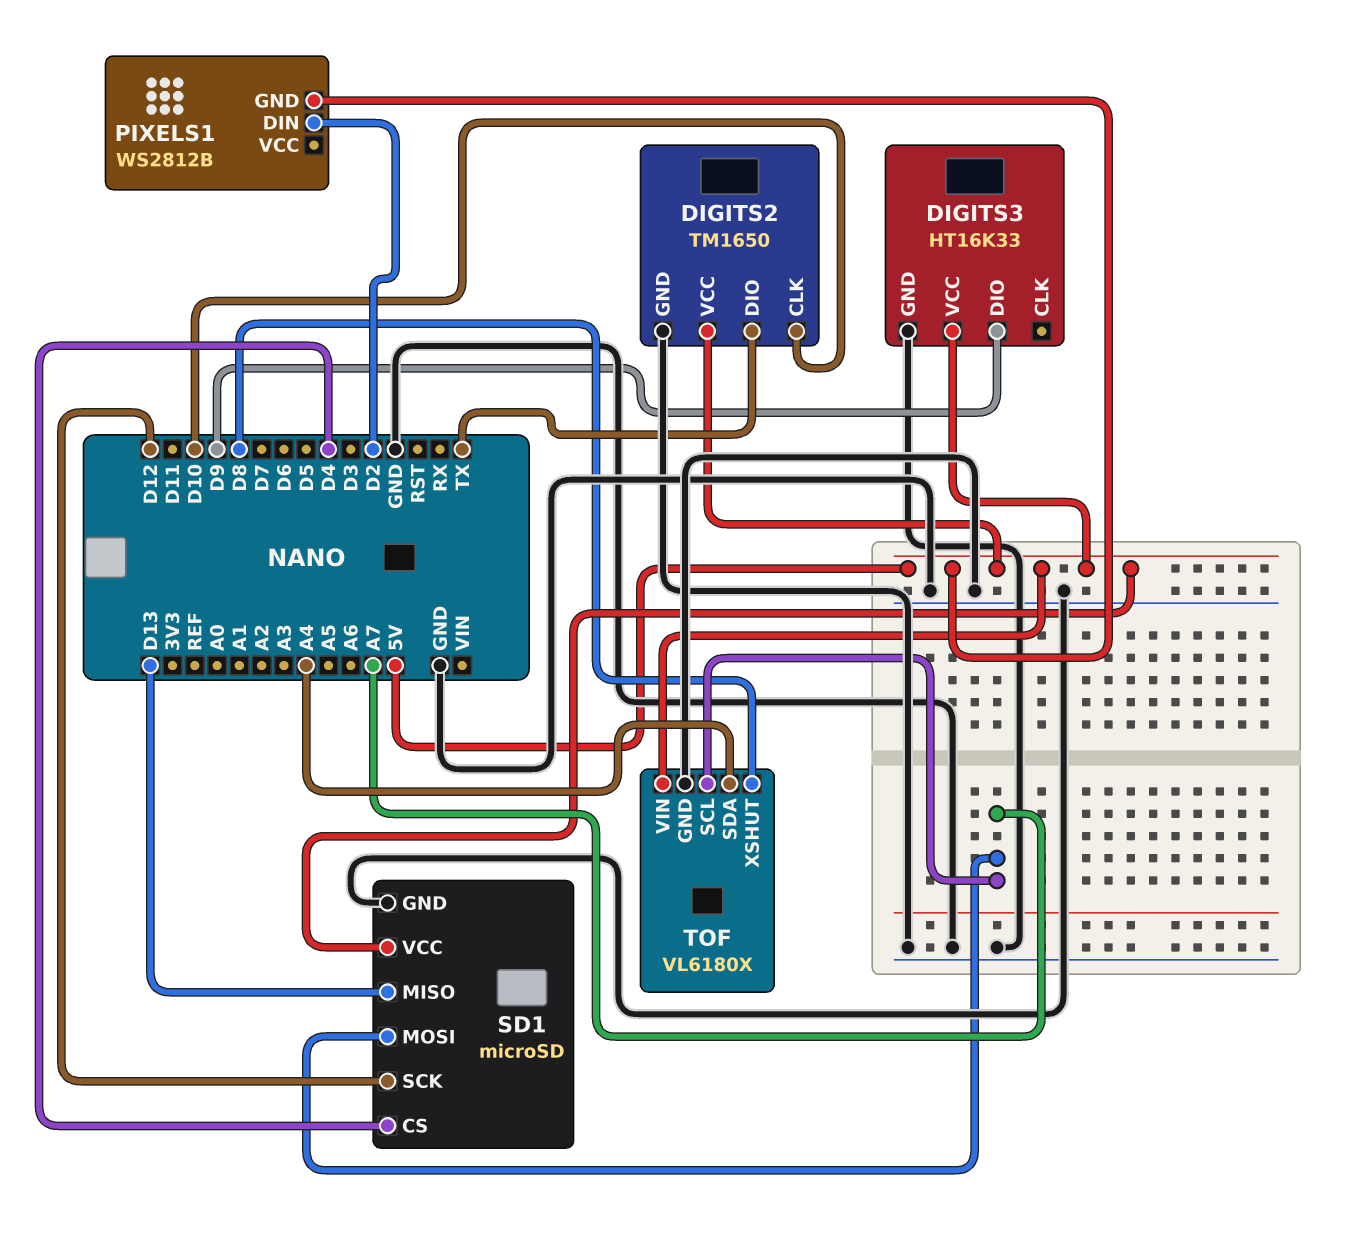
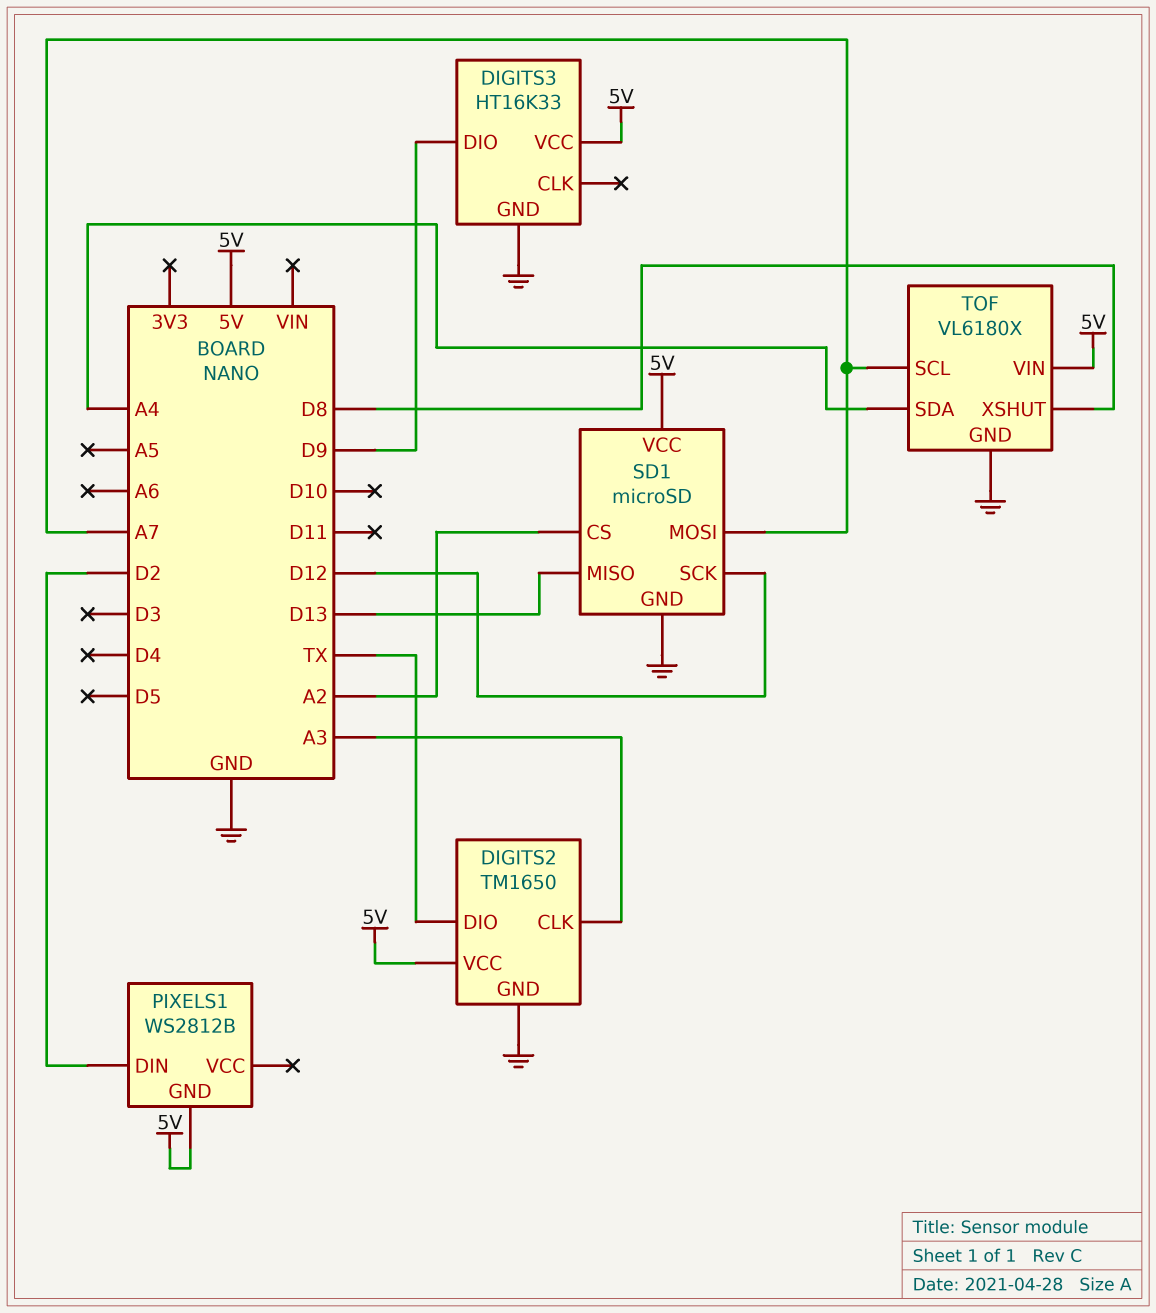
DIGITS2 pin CLK: D10 -> A3
SD1 pin CS: D4 -> A2

